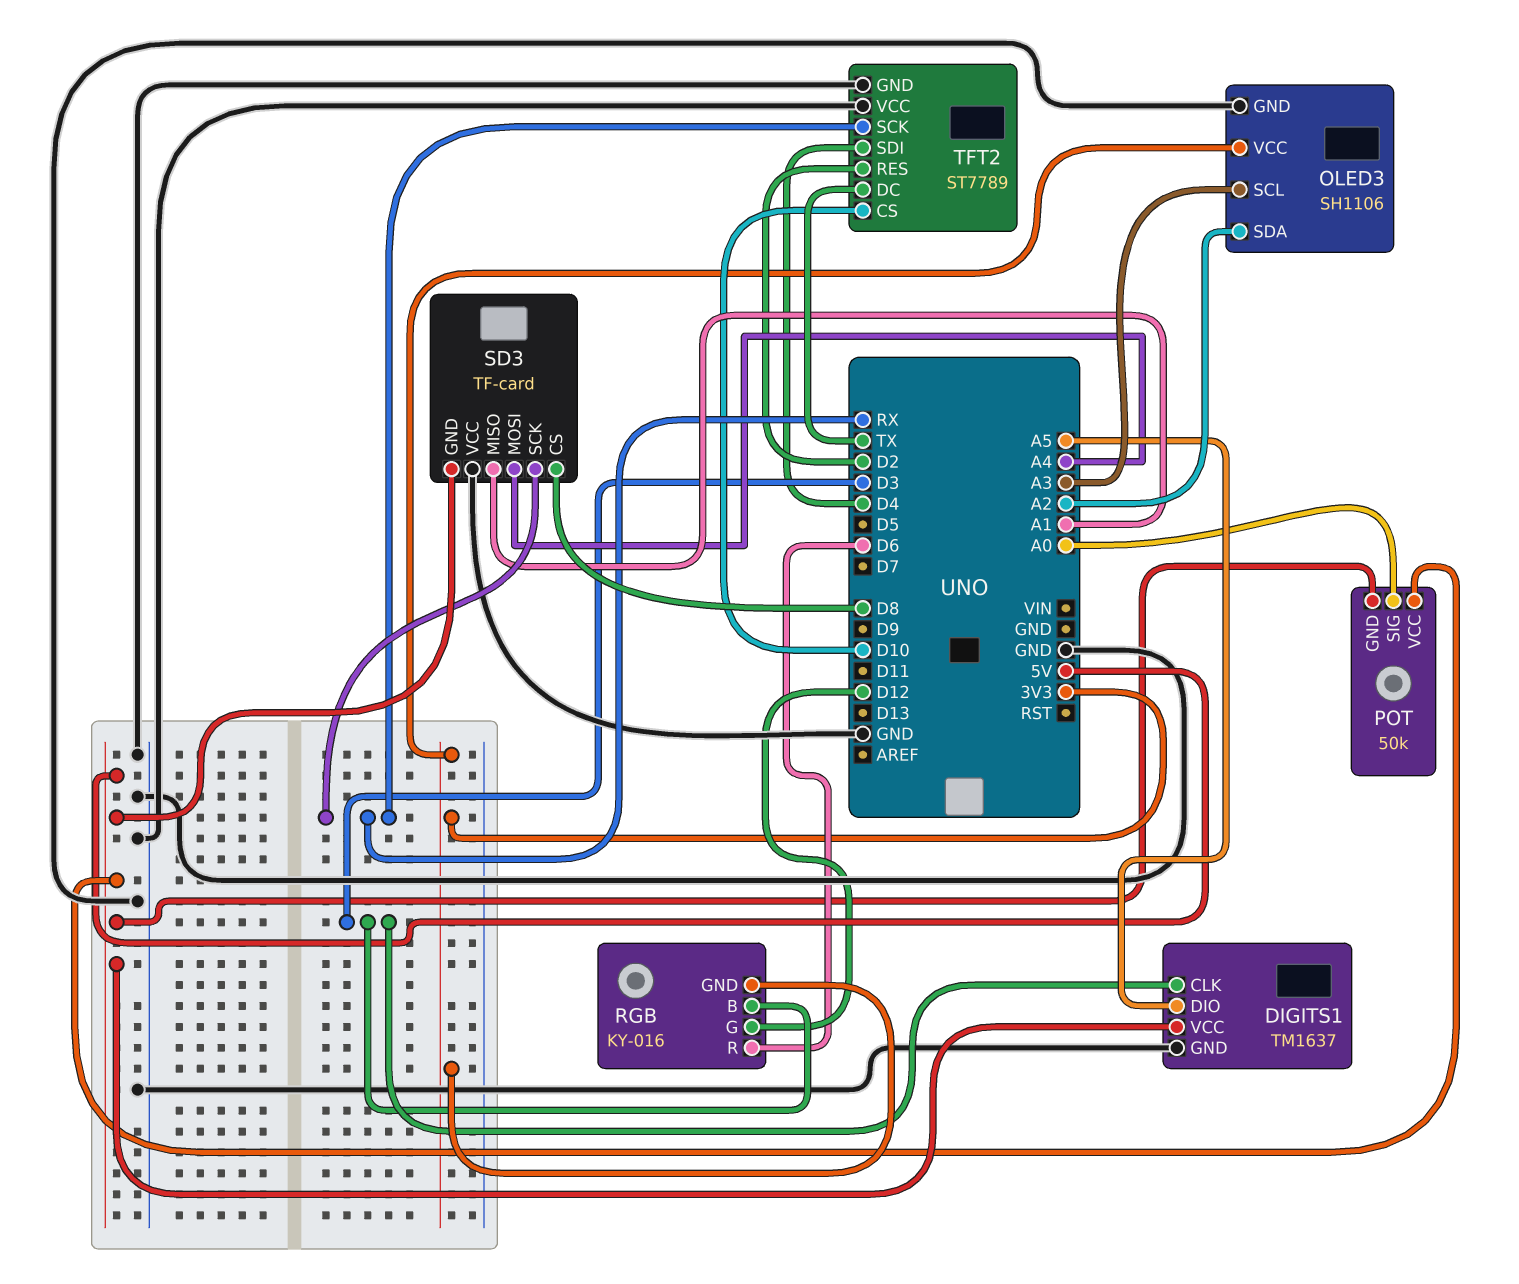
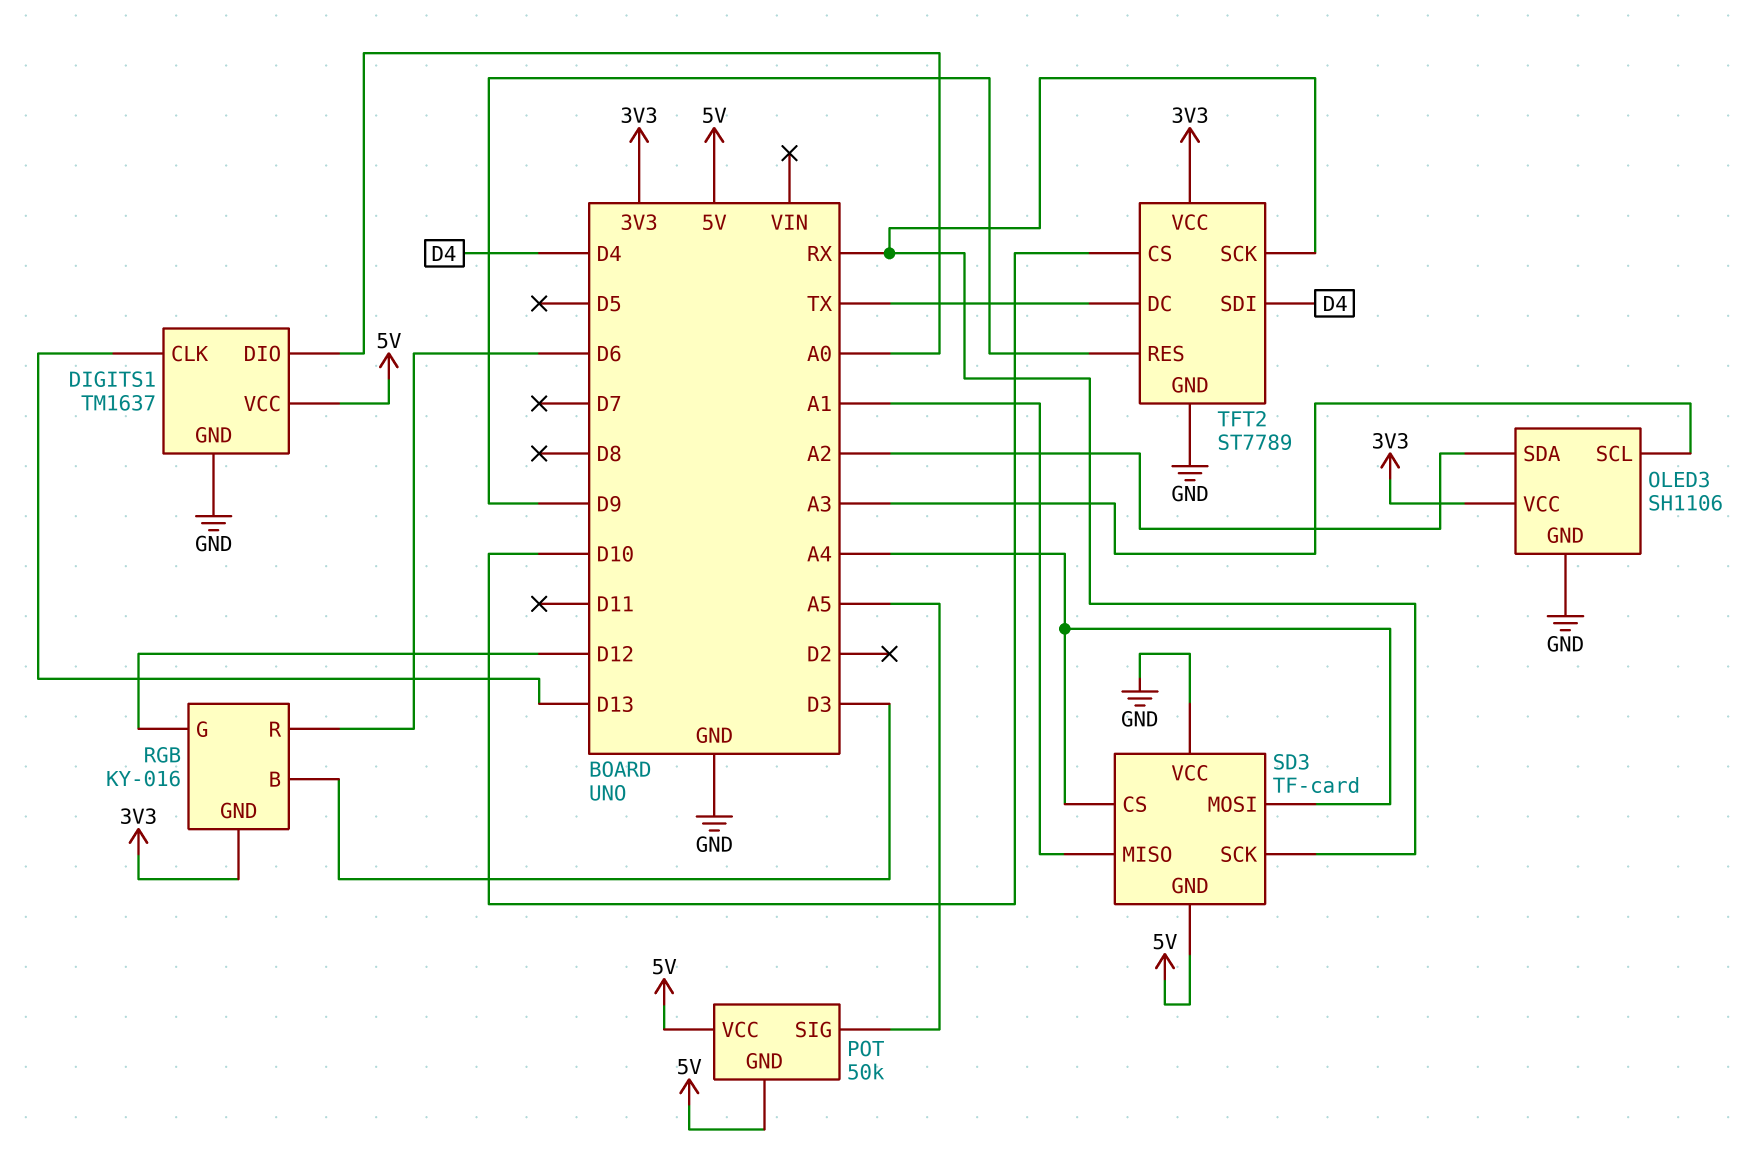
DIGITS1 pin CLK: D3 -> D13
DIGITS1 pin DIO: A5 -> A0
POT pin SIG: A0 -> A5
SD3 pin CS: D8 -> A4
TFT2 pin RES: D2 -> D9
TFT2 pin VCC: GND -> 3V3

